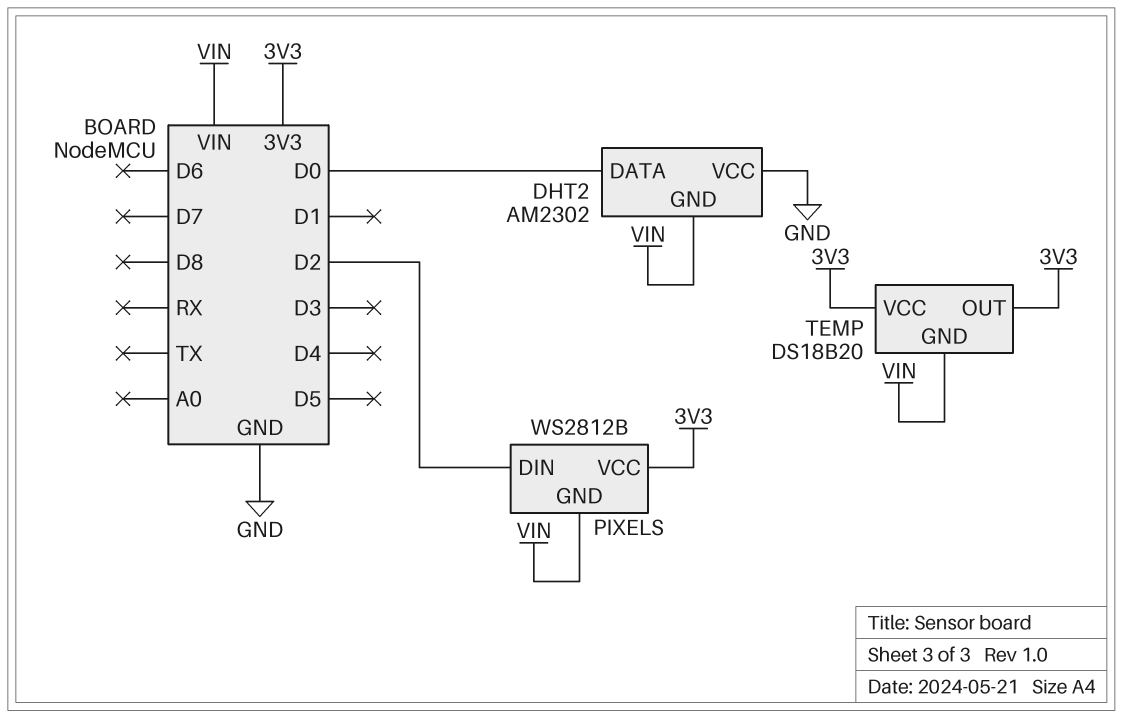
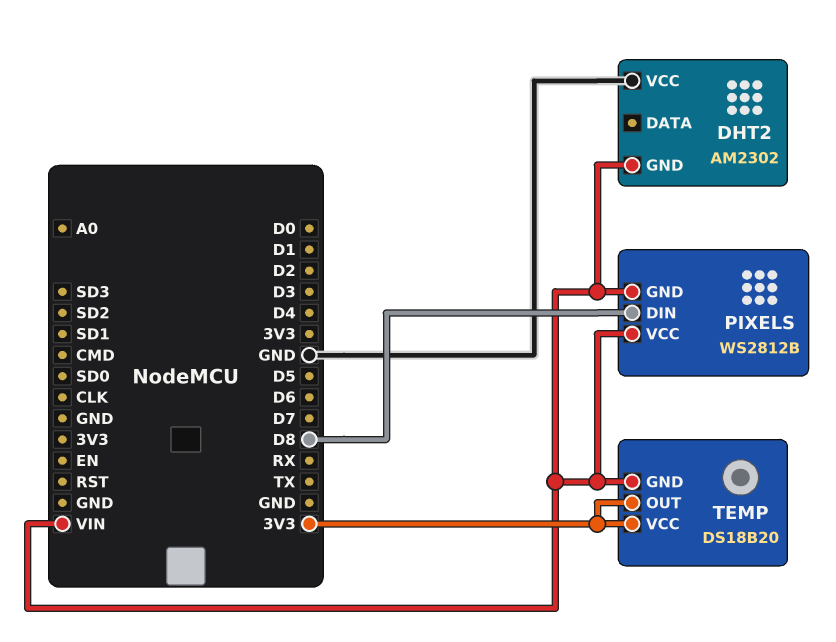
DHT2 pin DATA: D0 -> none
PIXELS pin DIN: D2 -> D8
PIXELS pin VCC: 3V3 -> VIN

